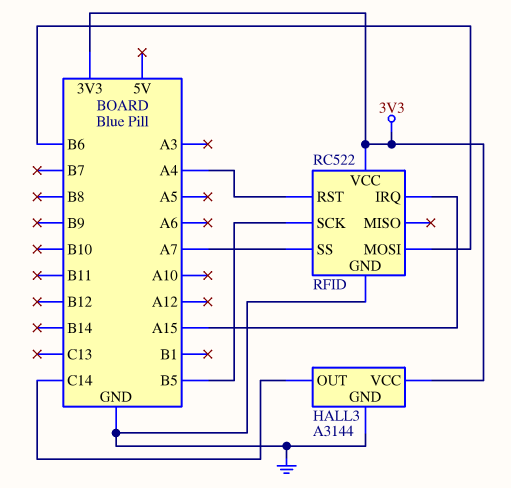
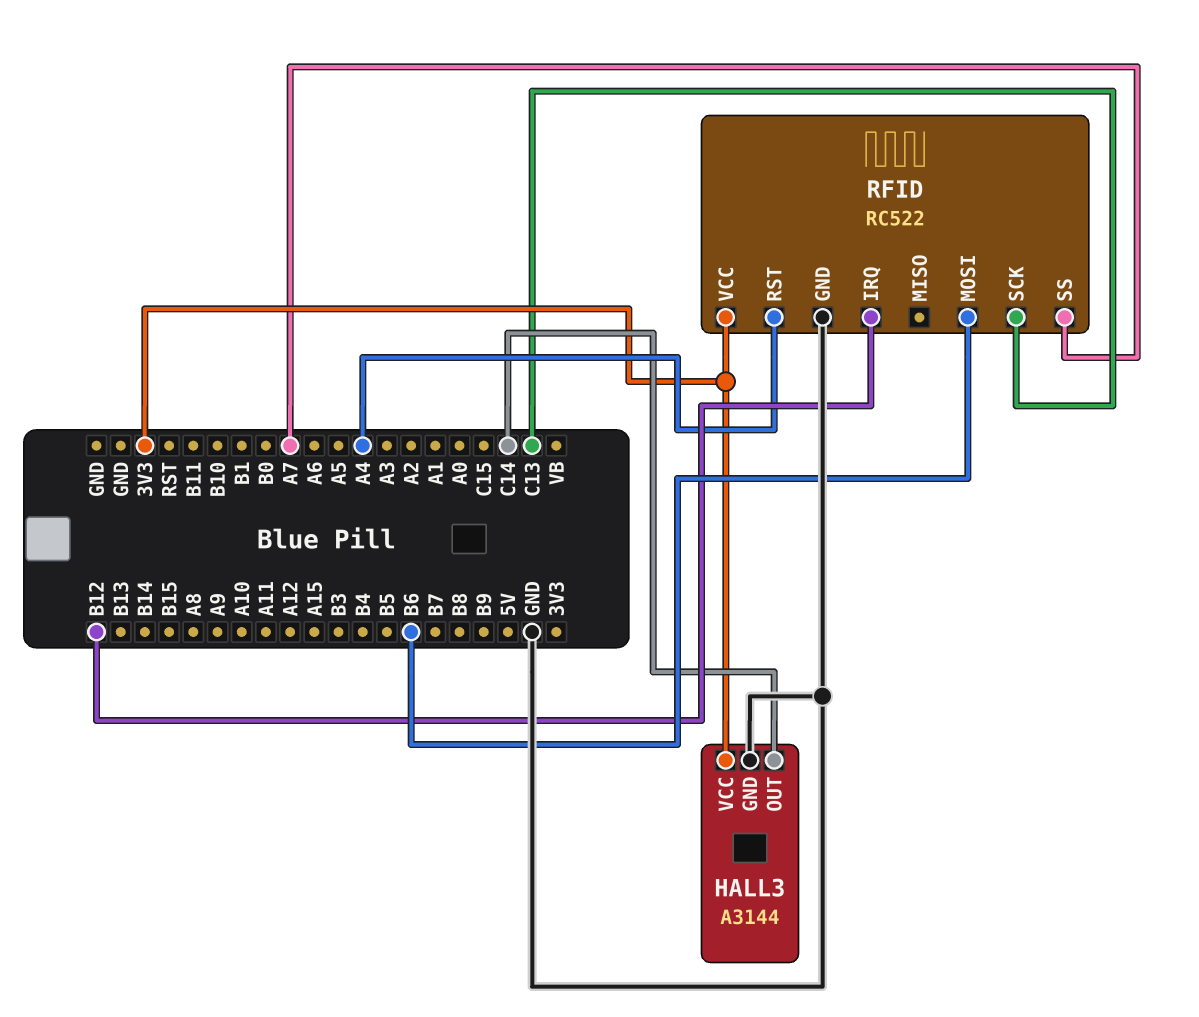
RFID pin IRQ: A15 -> B12
RFID pin SCK: B5 -> C13

